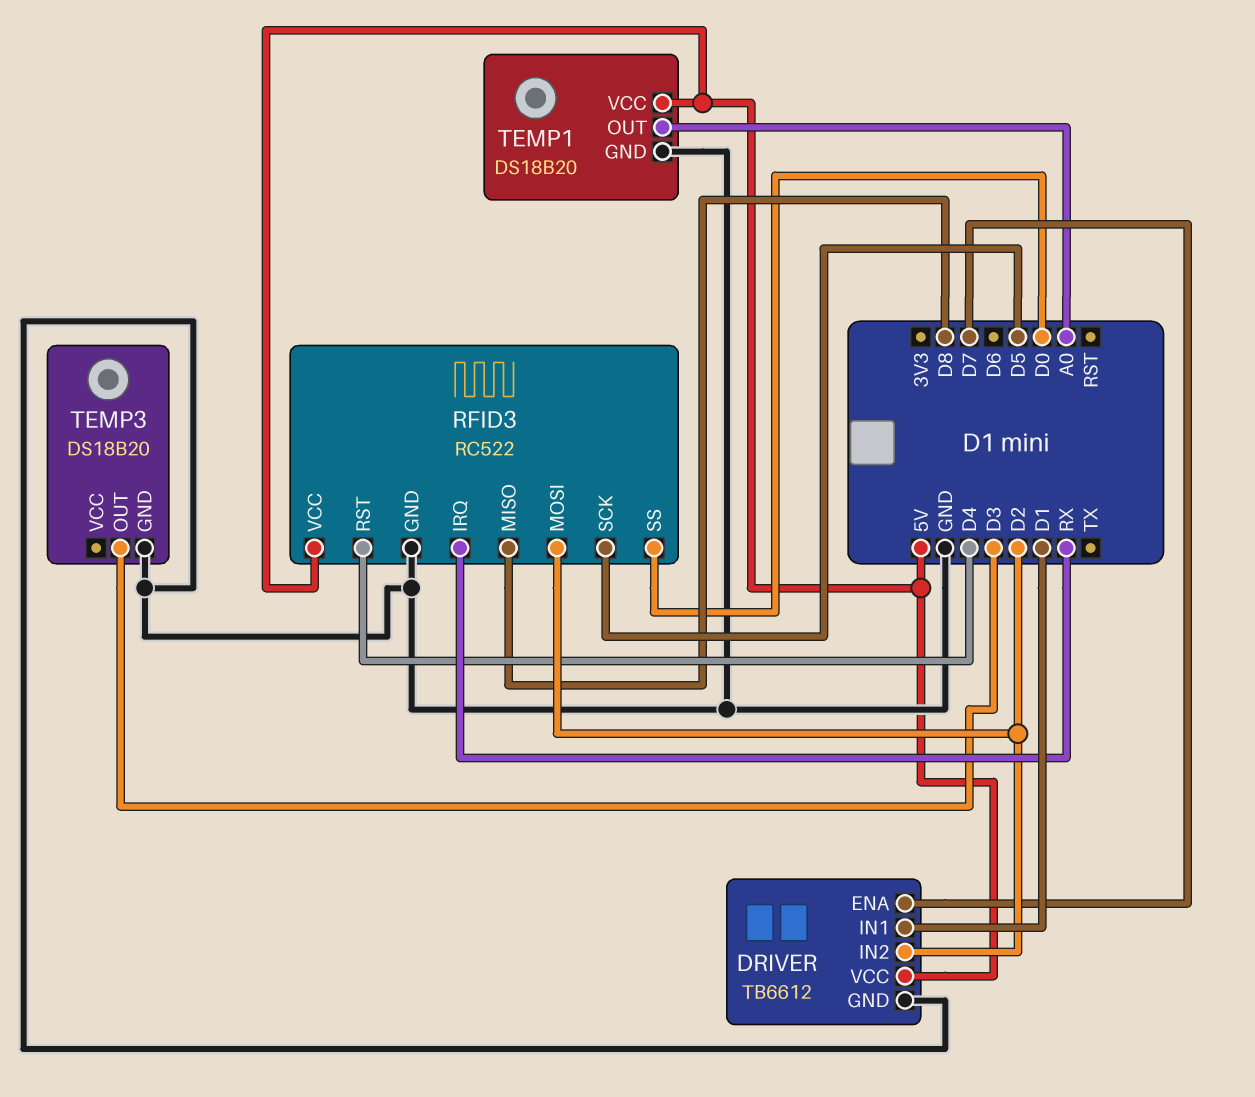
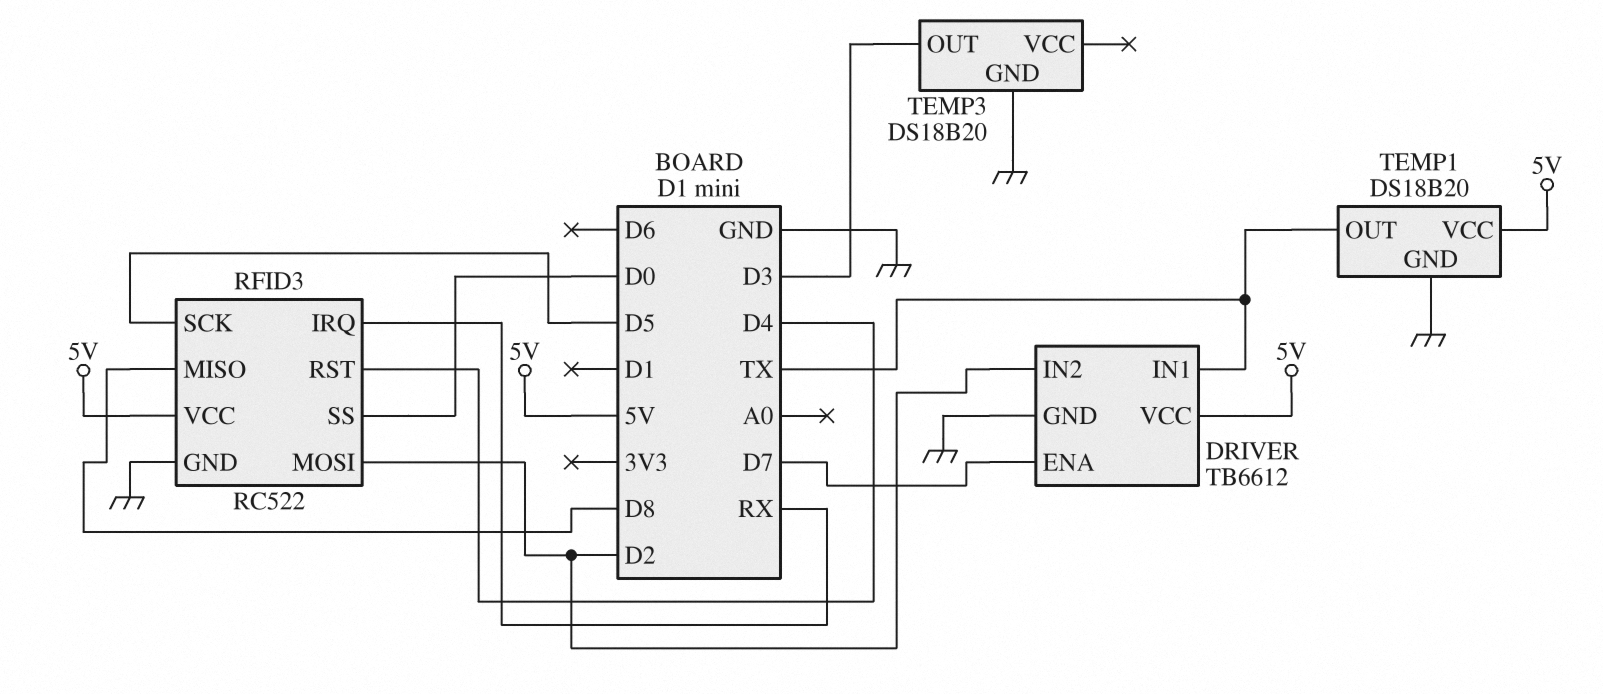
DRIVER pin IN1: D1 -> TX
TEMP1 pin OUT: A0 -> TX

